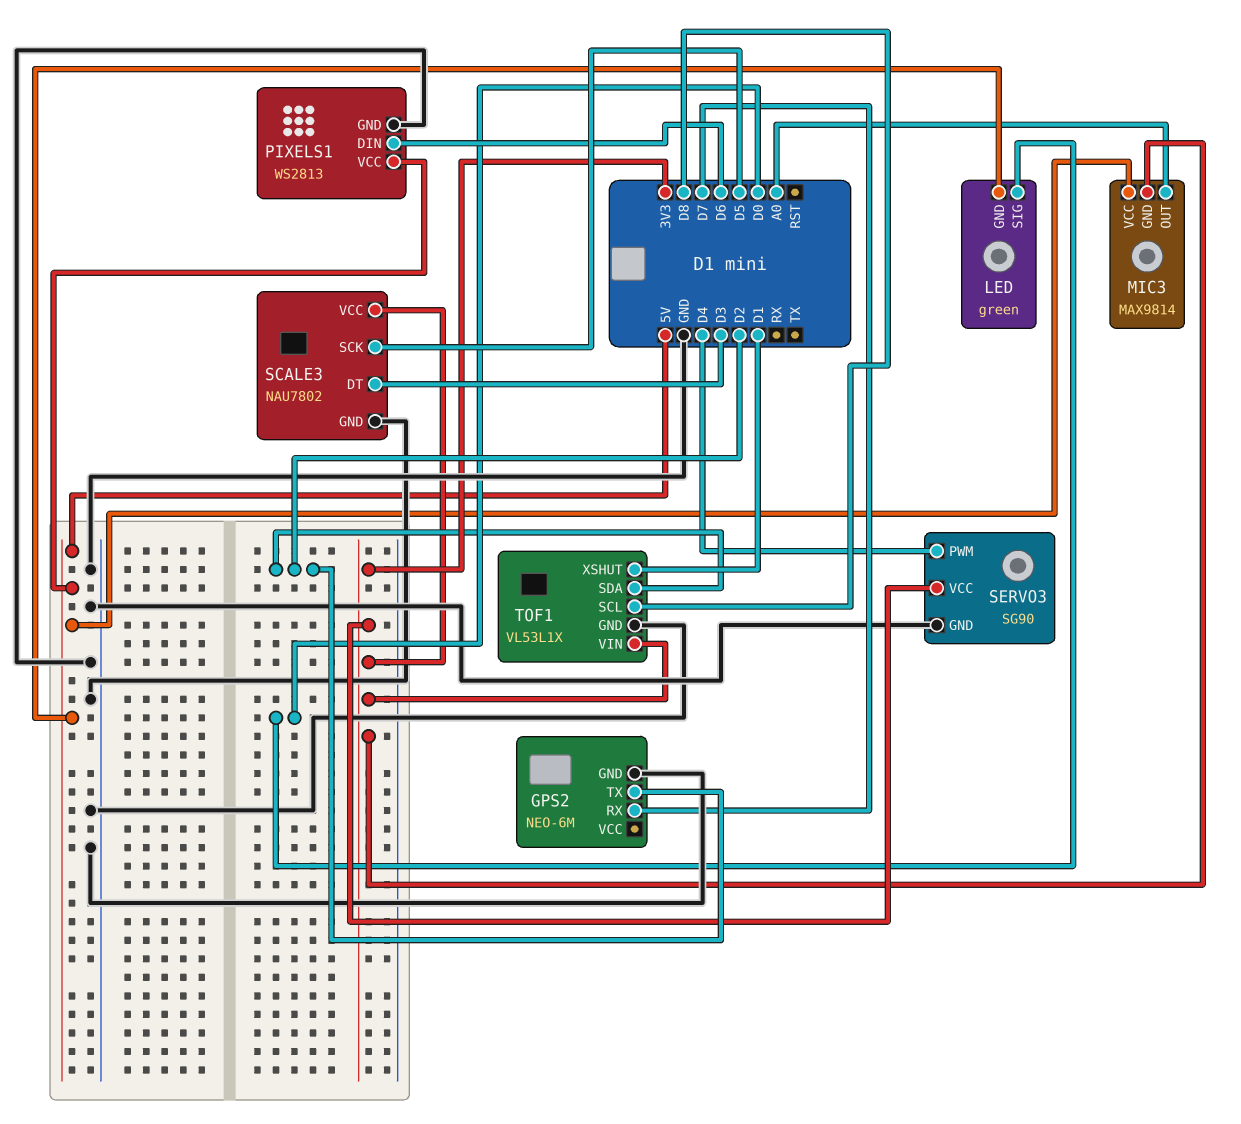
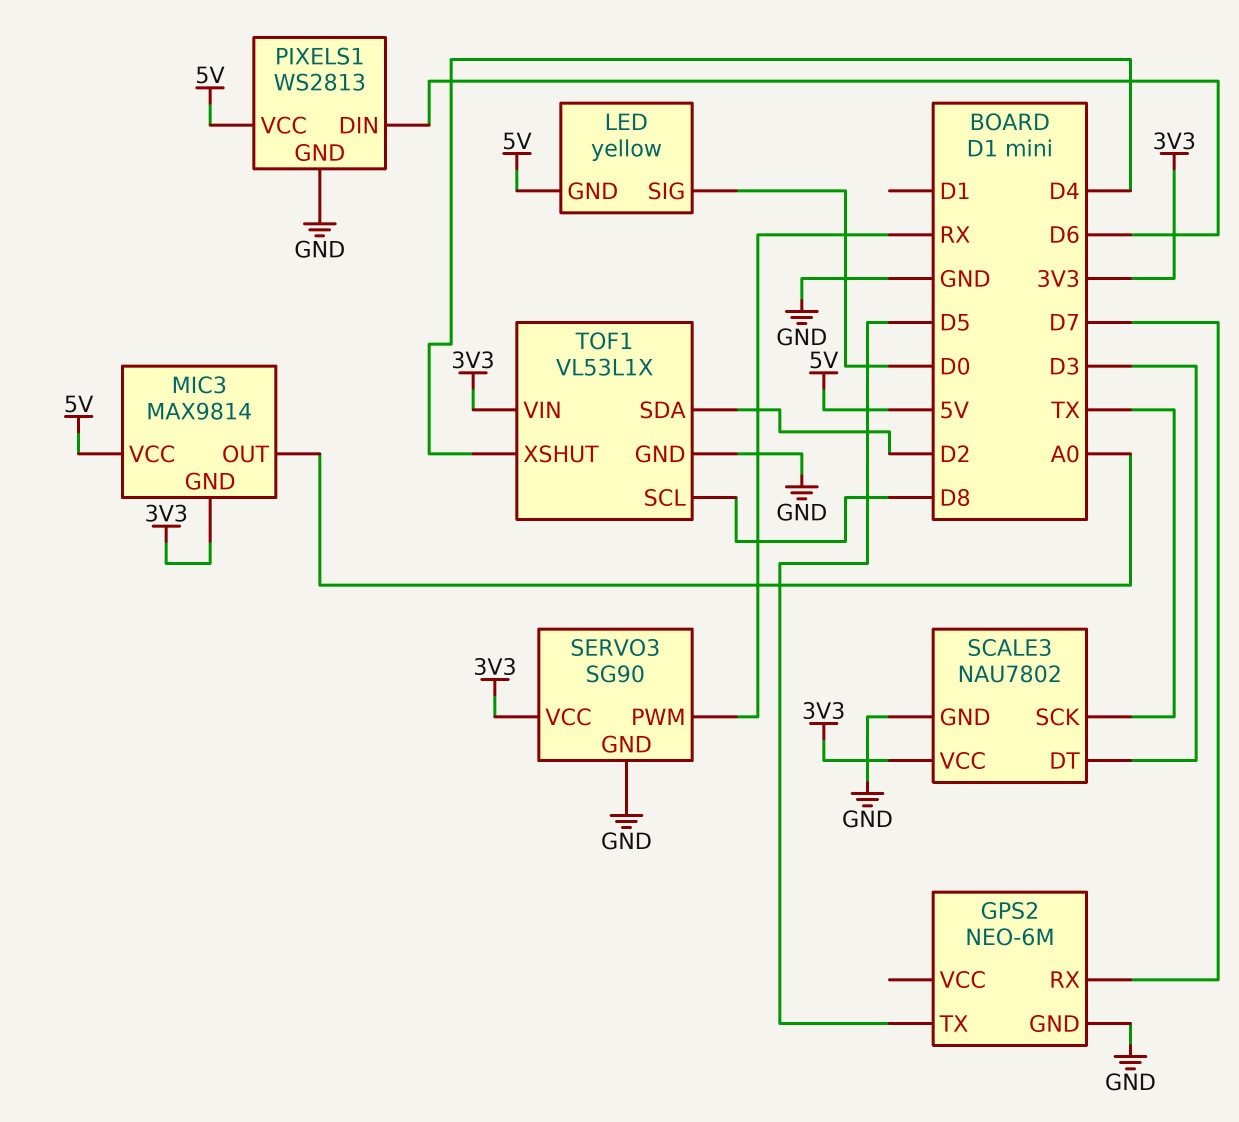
GPS2 pin TX: D2 -> D5
LED: green -> yellow
SCALE3 pin SCK: D5 -> TX
SERVO3 pin PWM: D4 -> RX
TOF1 pin XSHUT: D1 -> D4

